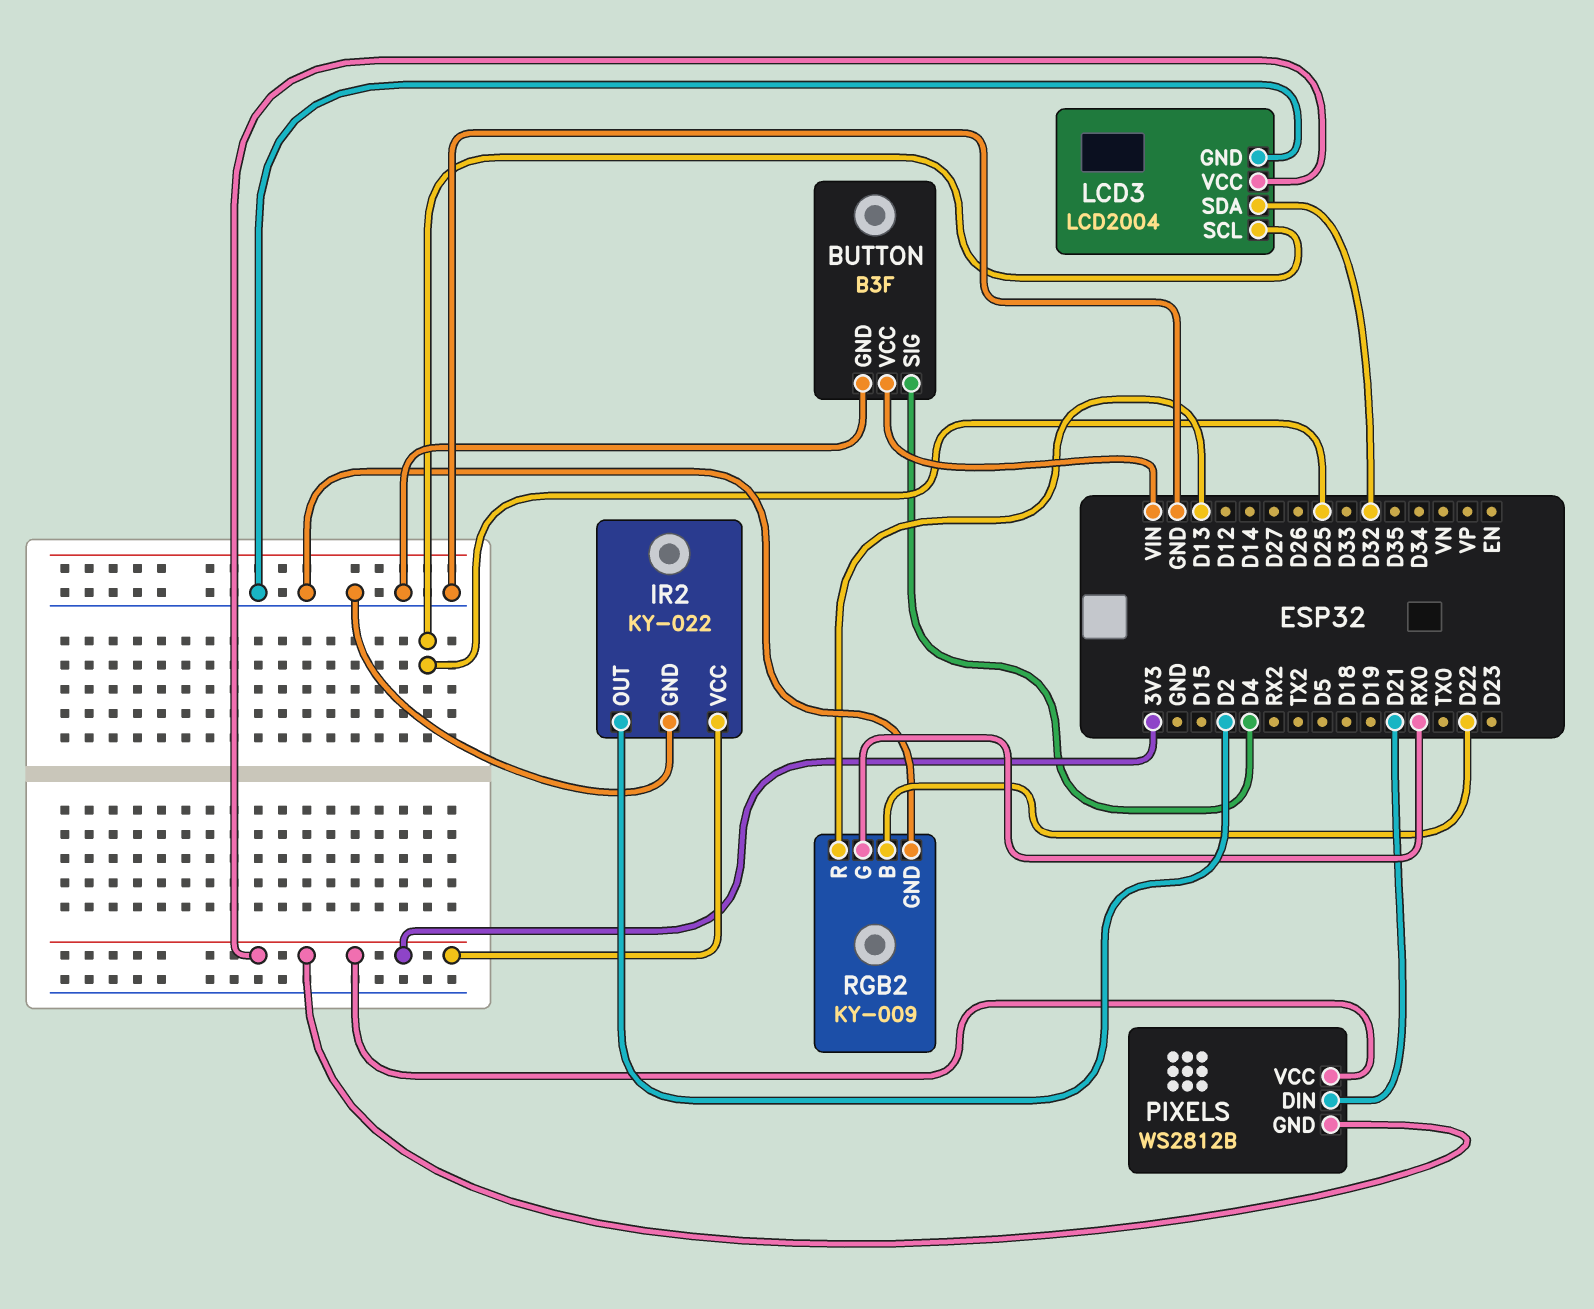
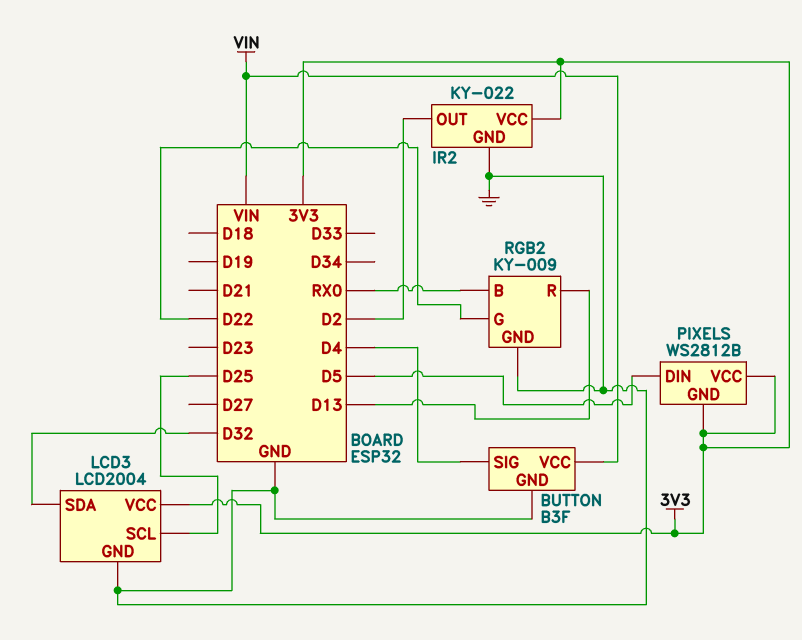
PIXELS pin DIN: D21 -> D5
RGB2 pin B: D22 -> RX0
RGB2 pin G: RX0 -> D22

